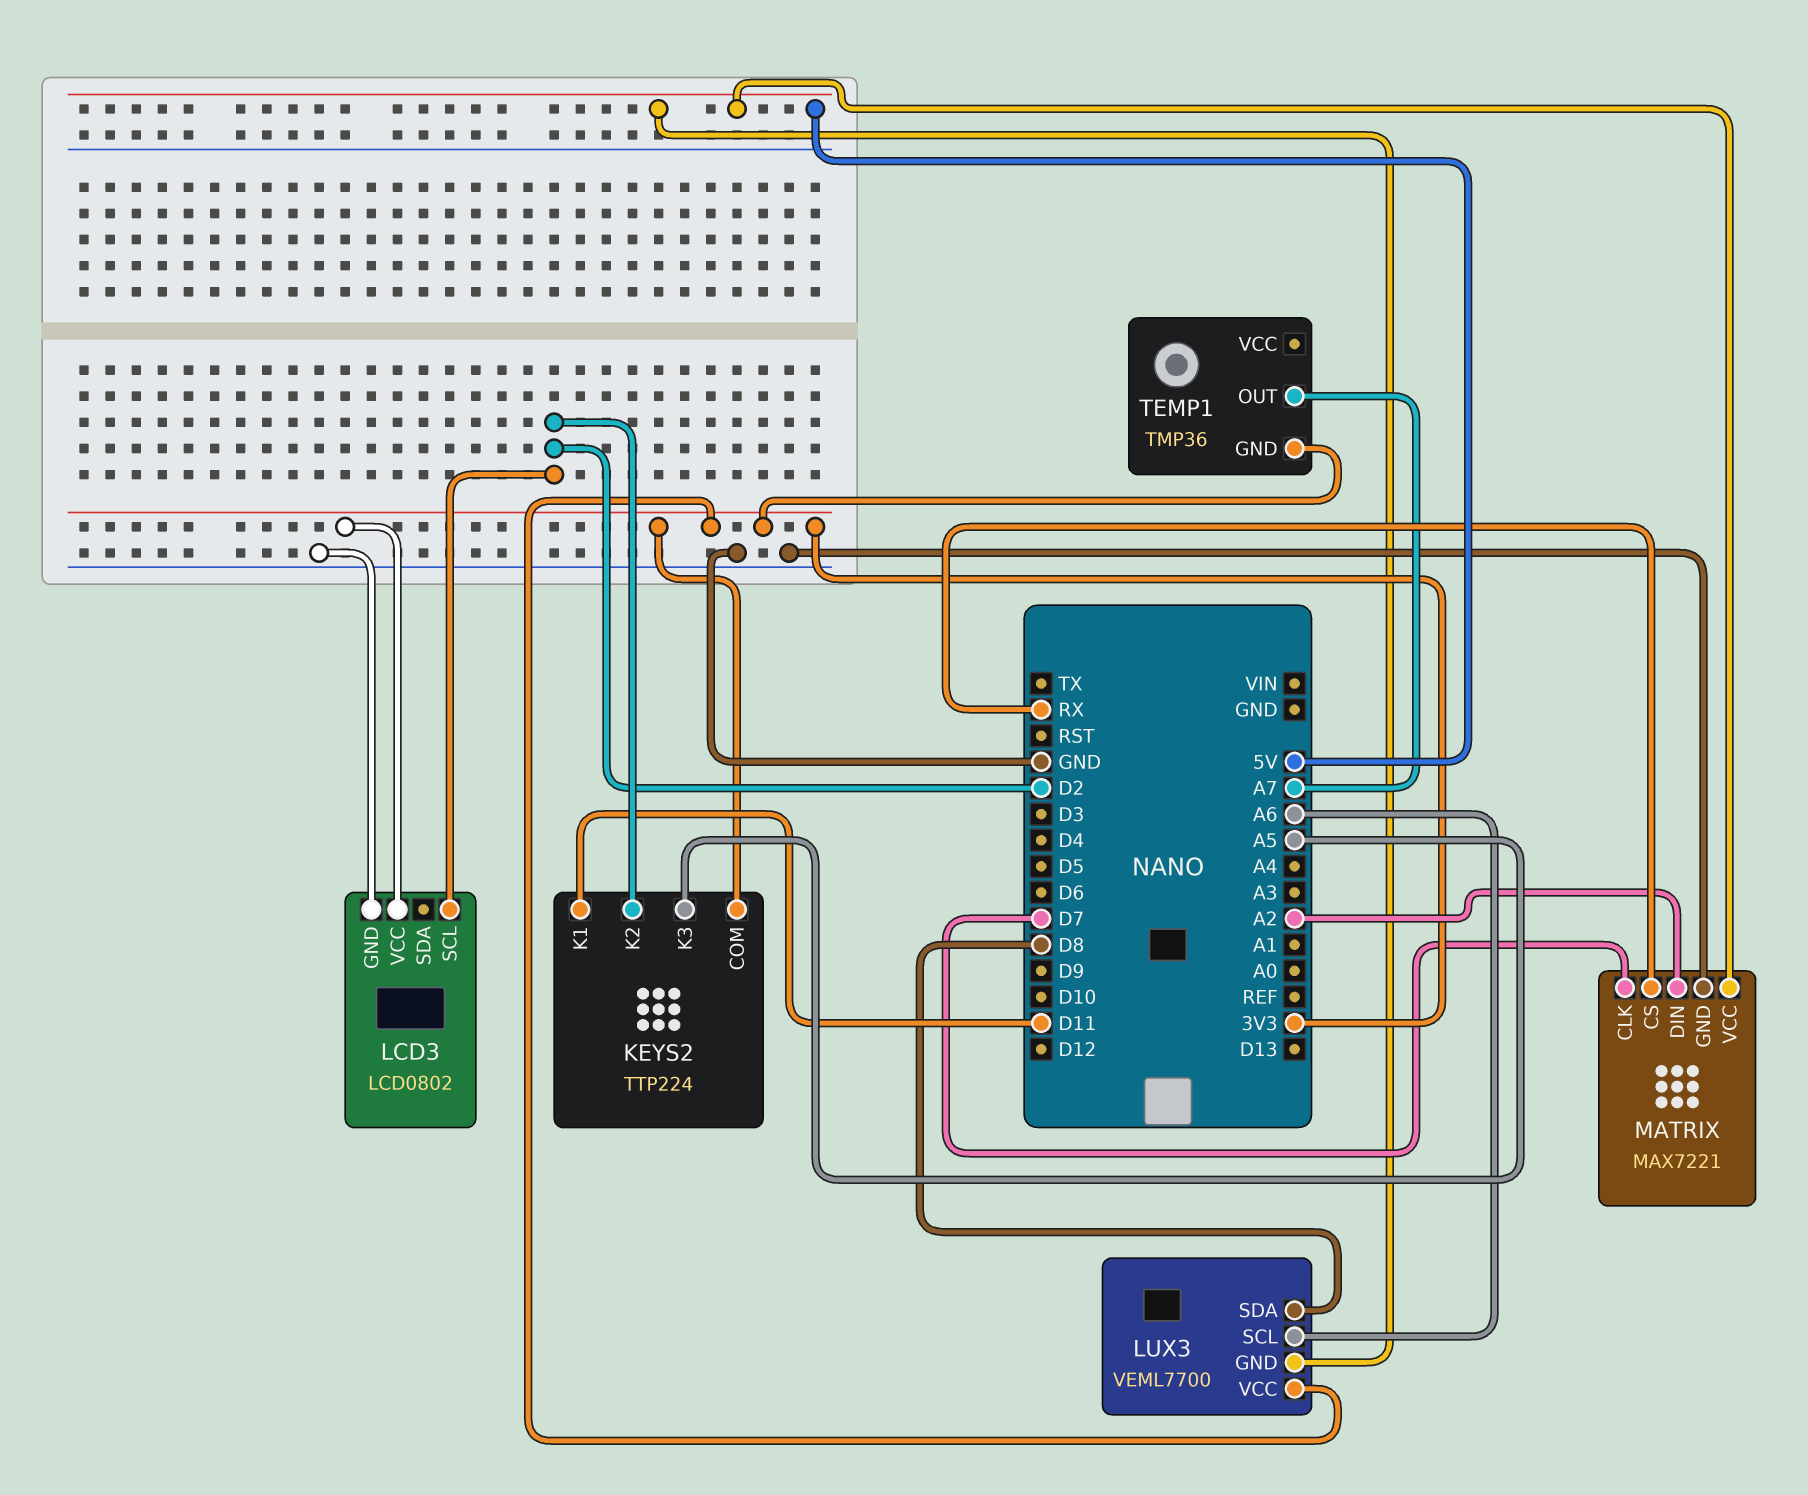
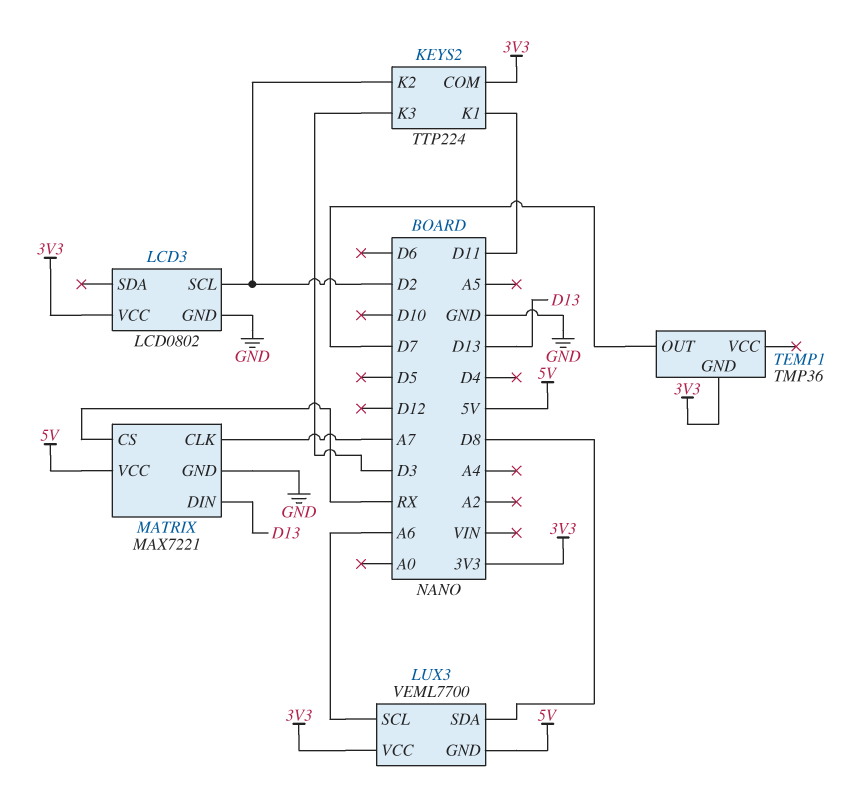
KEYS2 pin K3: A5 -> D3
MATRIX pin CLK: D7 -> A7
MATRIX pin DIN: A2 -> D13
TEMP1 pin OUT: A7 -> D7

